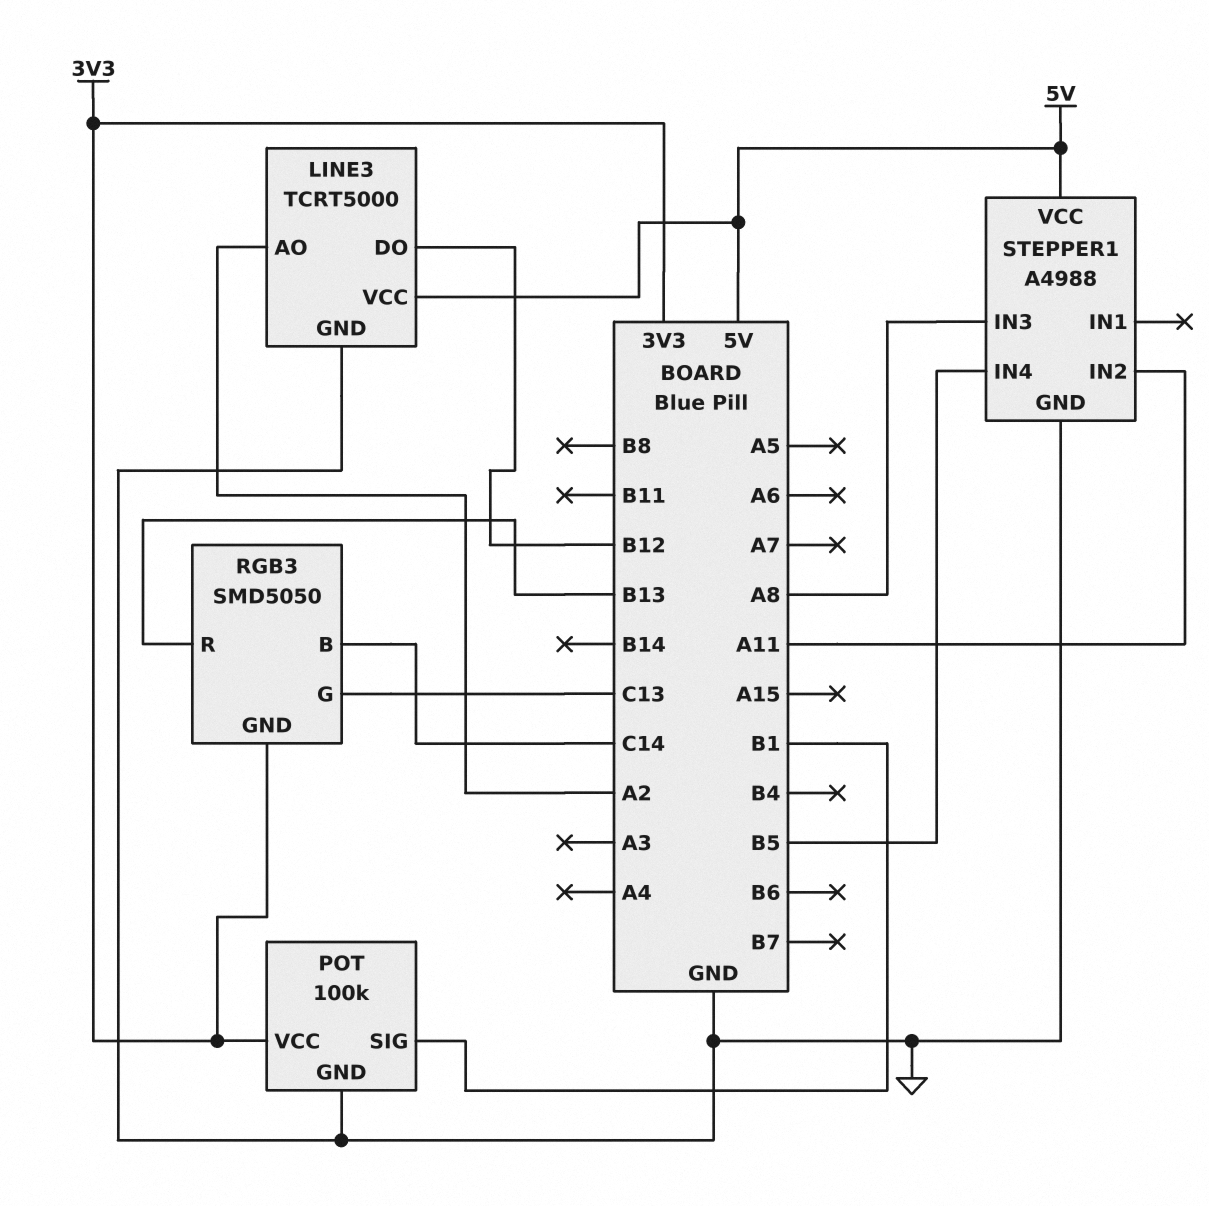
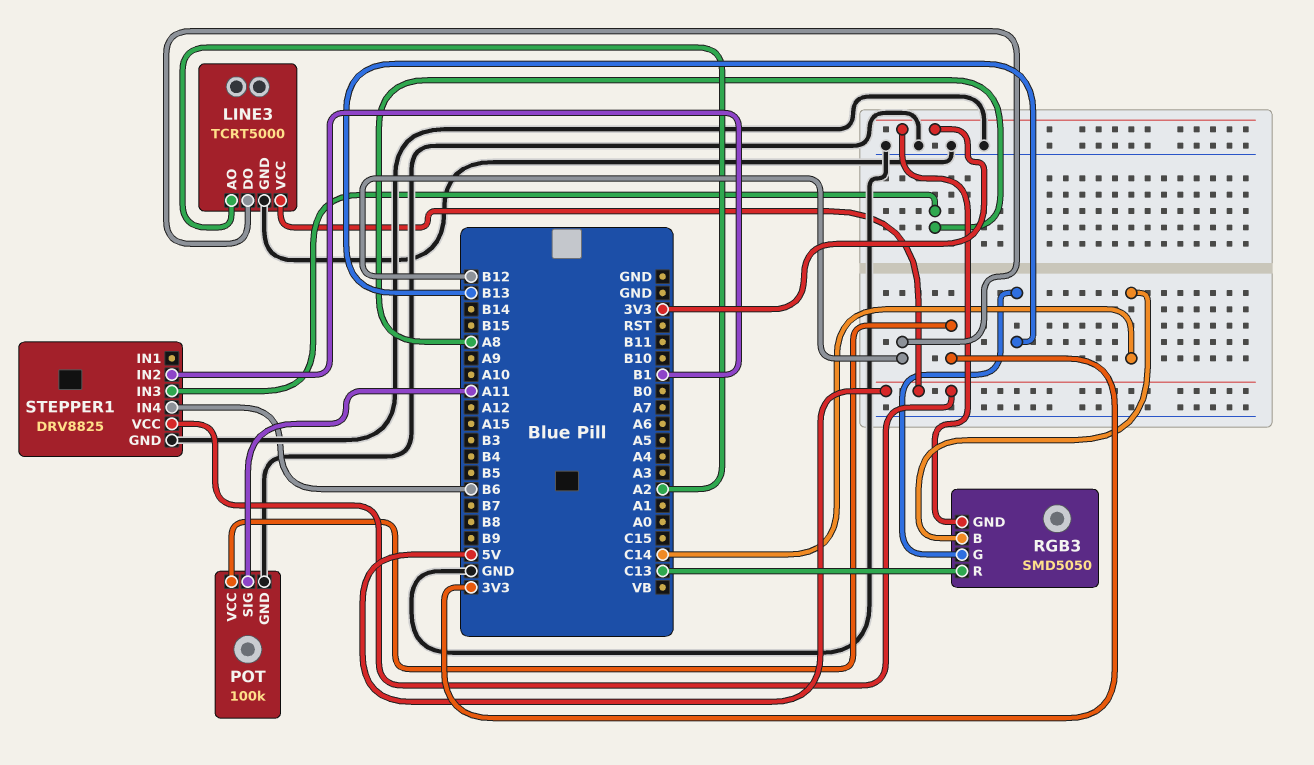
POT pin SIG: B1 -> A11
RGB3 pin G: C13 -> B13
RGB3 pin R: B13 -> C13
STEPPER1: A4988 -> DRV8825
STEPPER1 pin IN2: A11 -> B1
STEPPER1 pin IN4: B5 -> B6

